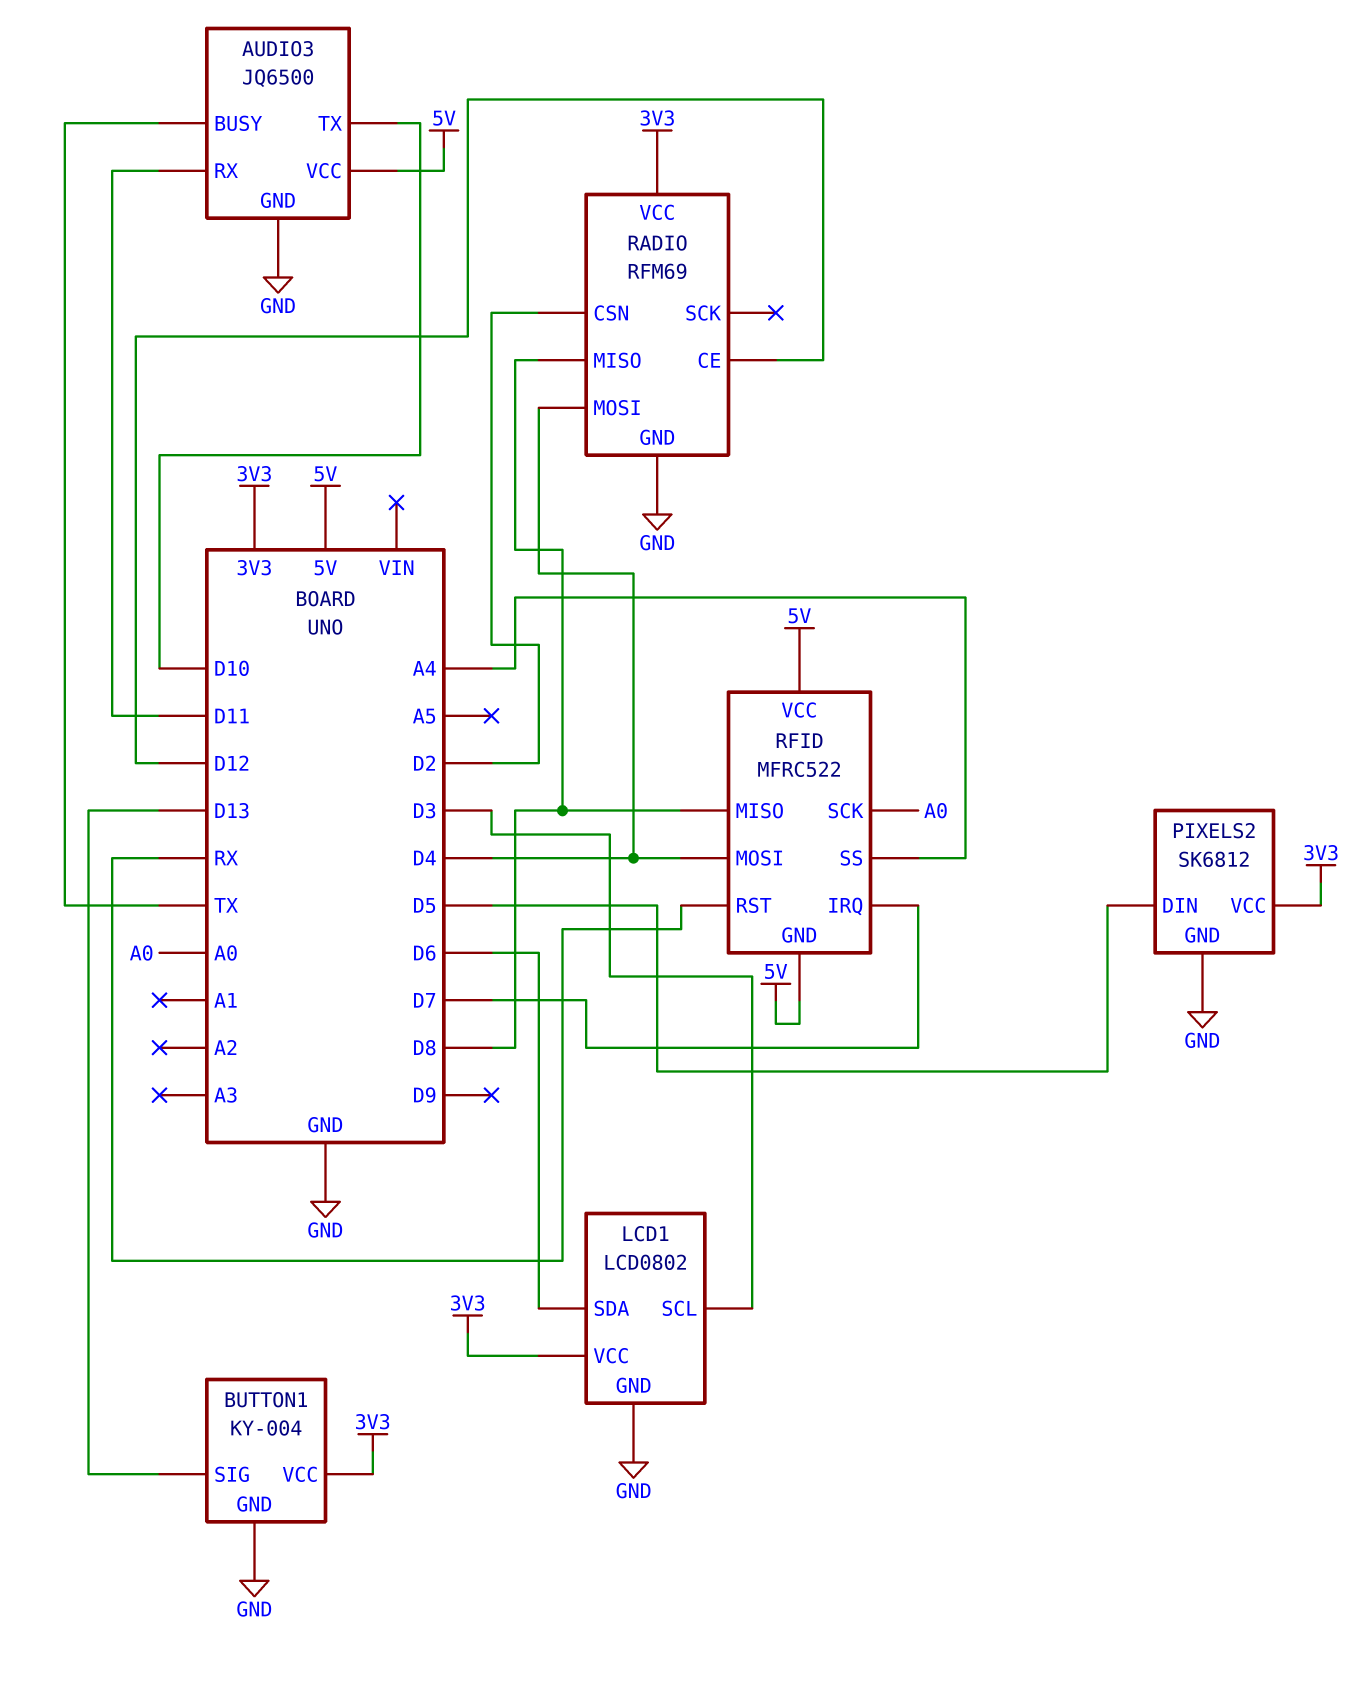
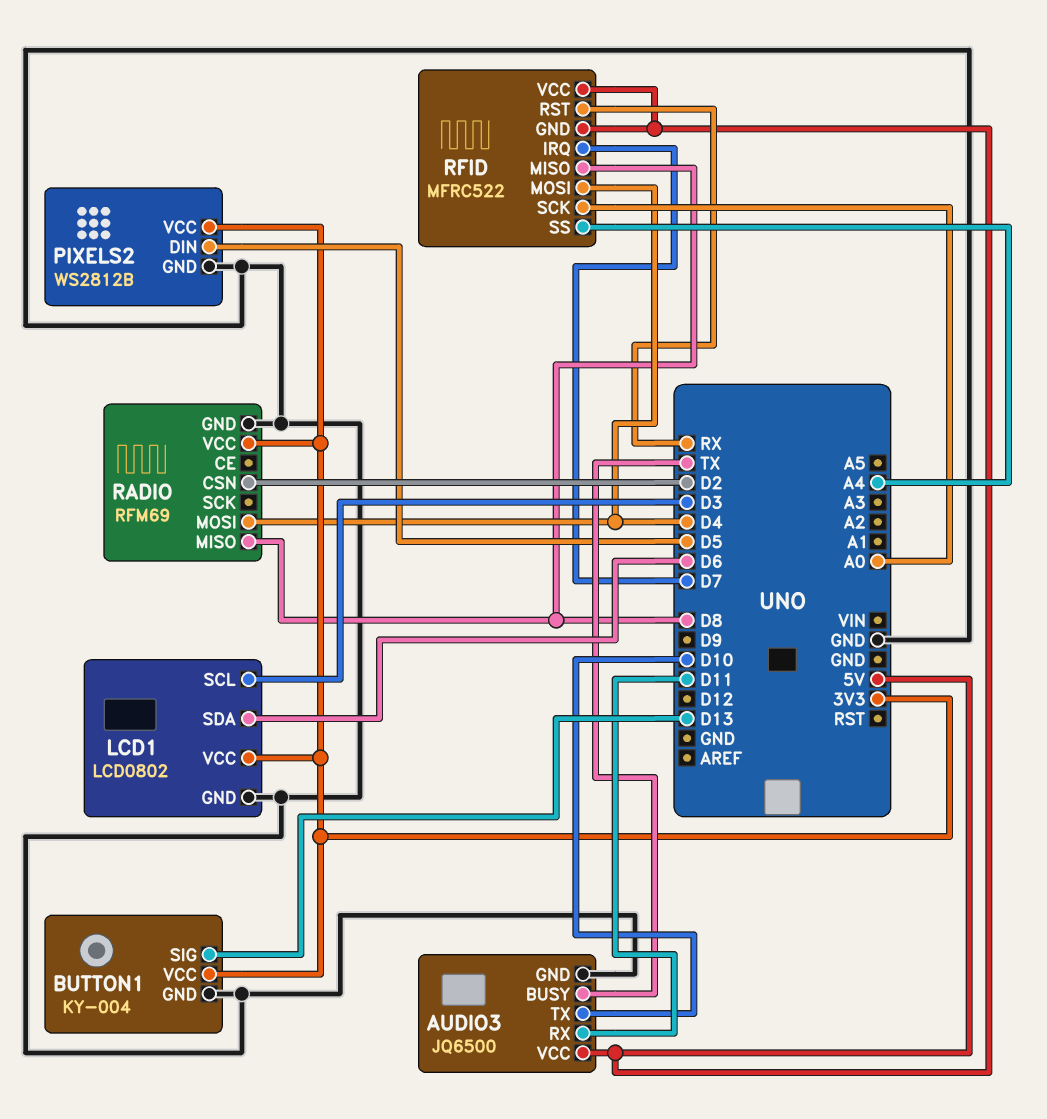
PIXELS2: SK6812 -> WS2812B
RADIO pin CE: D12 -> none

